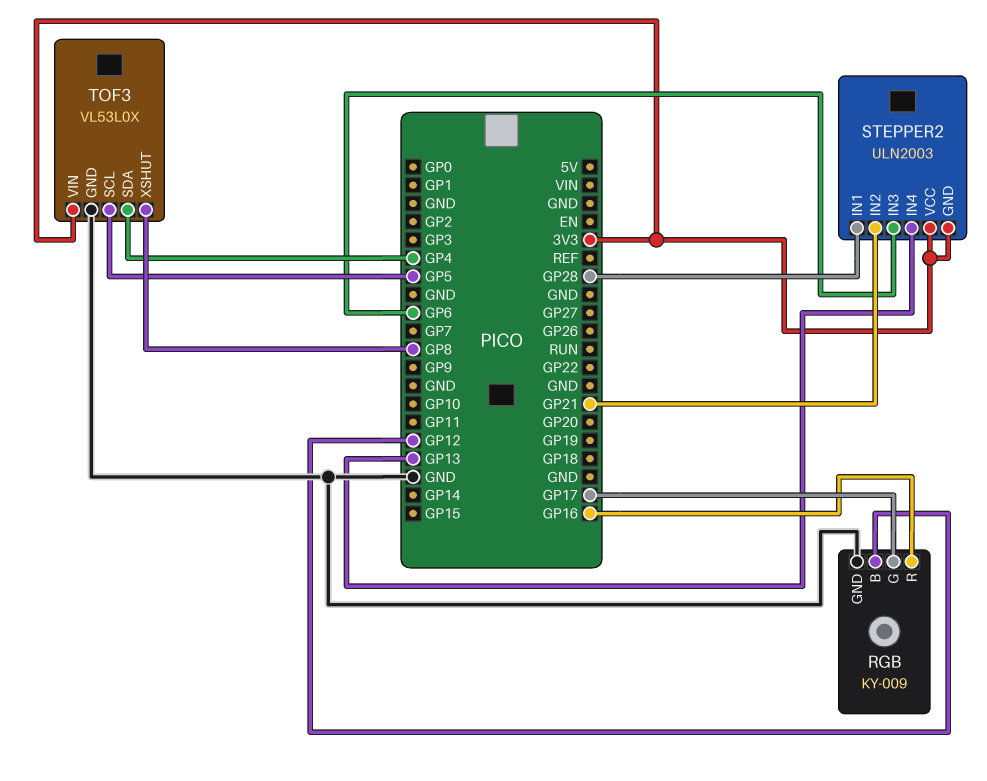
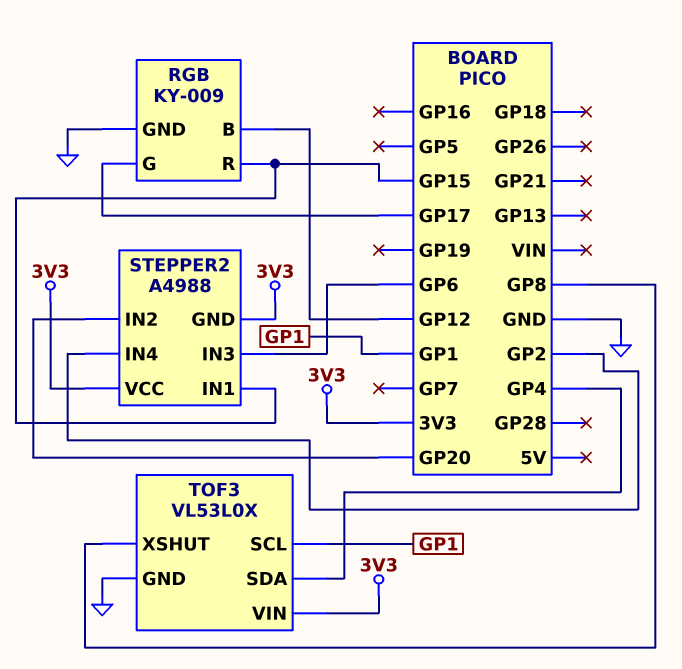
RGB pin R: GP16 -> GP15
STEPPER2: ULN2003 -> A4988
STEPPER2 pin IN1: GP28 -> GP15
STEPPER2 pin IN2: GP21 -> GP20
STEPPER2 pin IN4: GP13 -> GP2
TOF3 pin SCL: GP5 -> GP1

